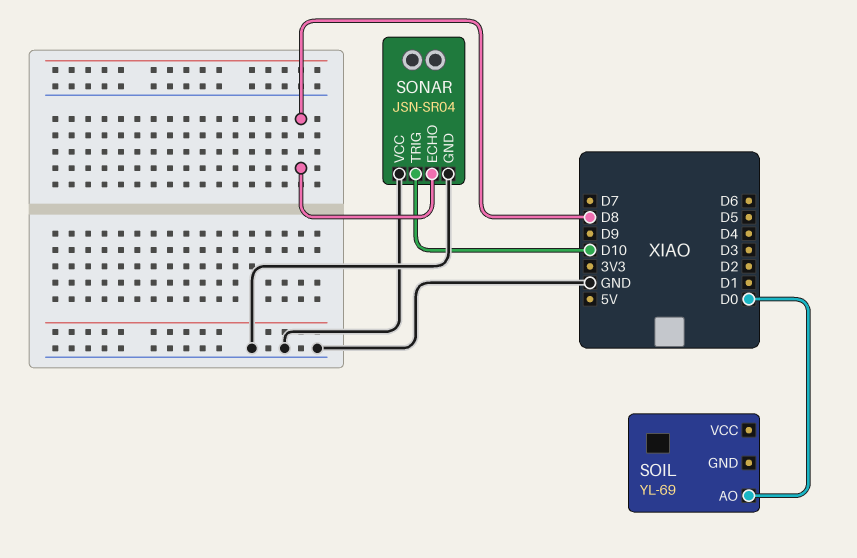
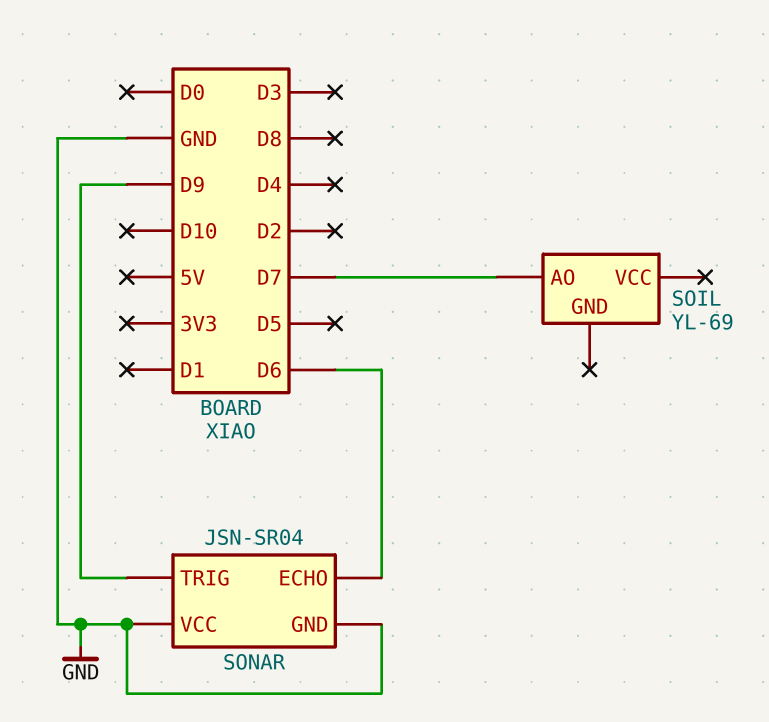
SOIL pin AO: D0 -> D7
SONAR pin ECHO: D8 -> D6
SONAR pin TRIG: D10 -> D9

